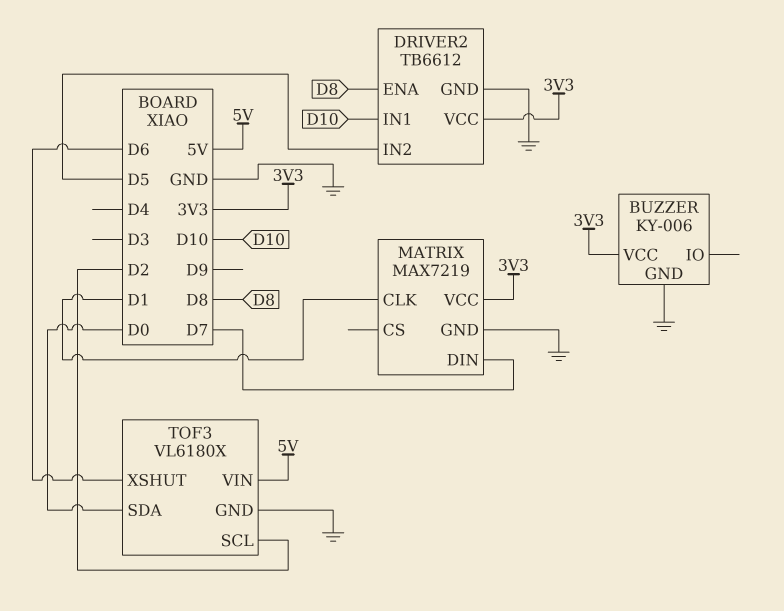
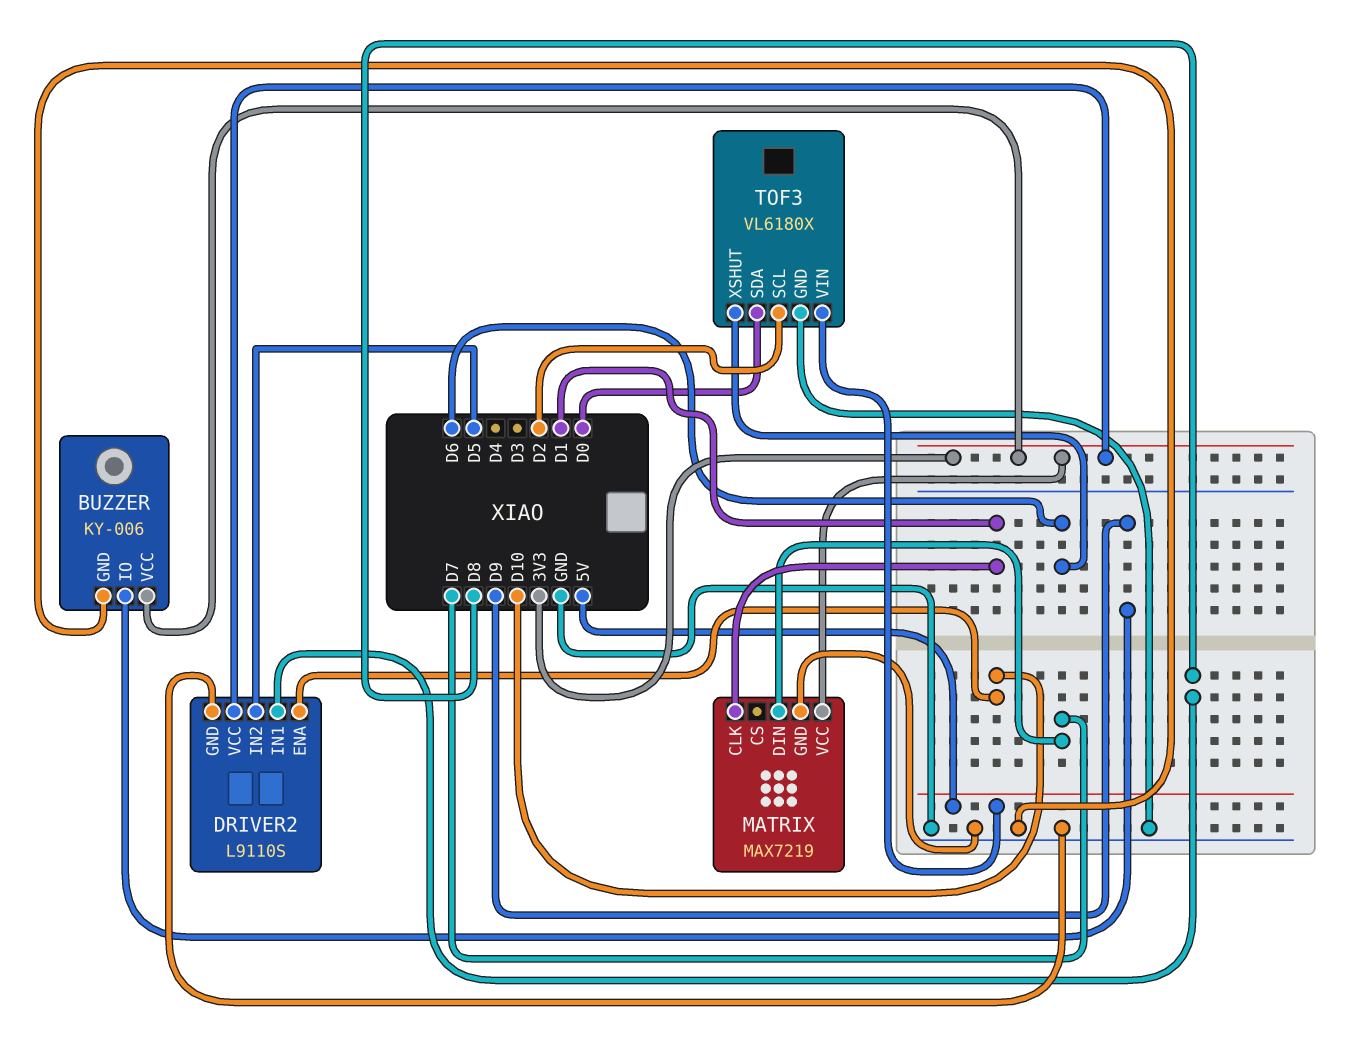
BUZZER pin IO: none -> D9
DRIVER2: TB6612 -> L9110S
DRIVER2 pin ENA: D8 -> D10
DRIVER2 pin IN1: D10 -> D8

